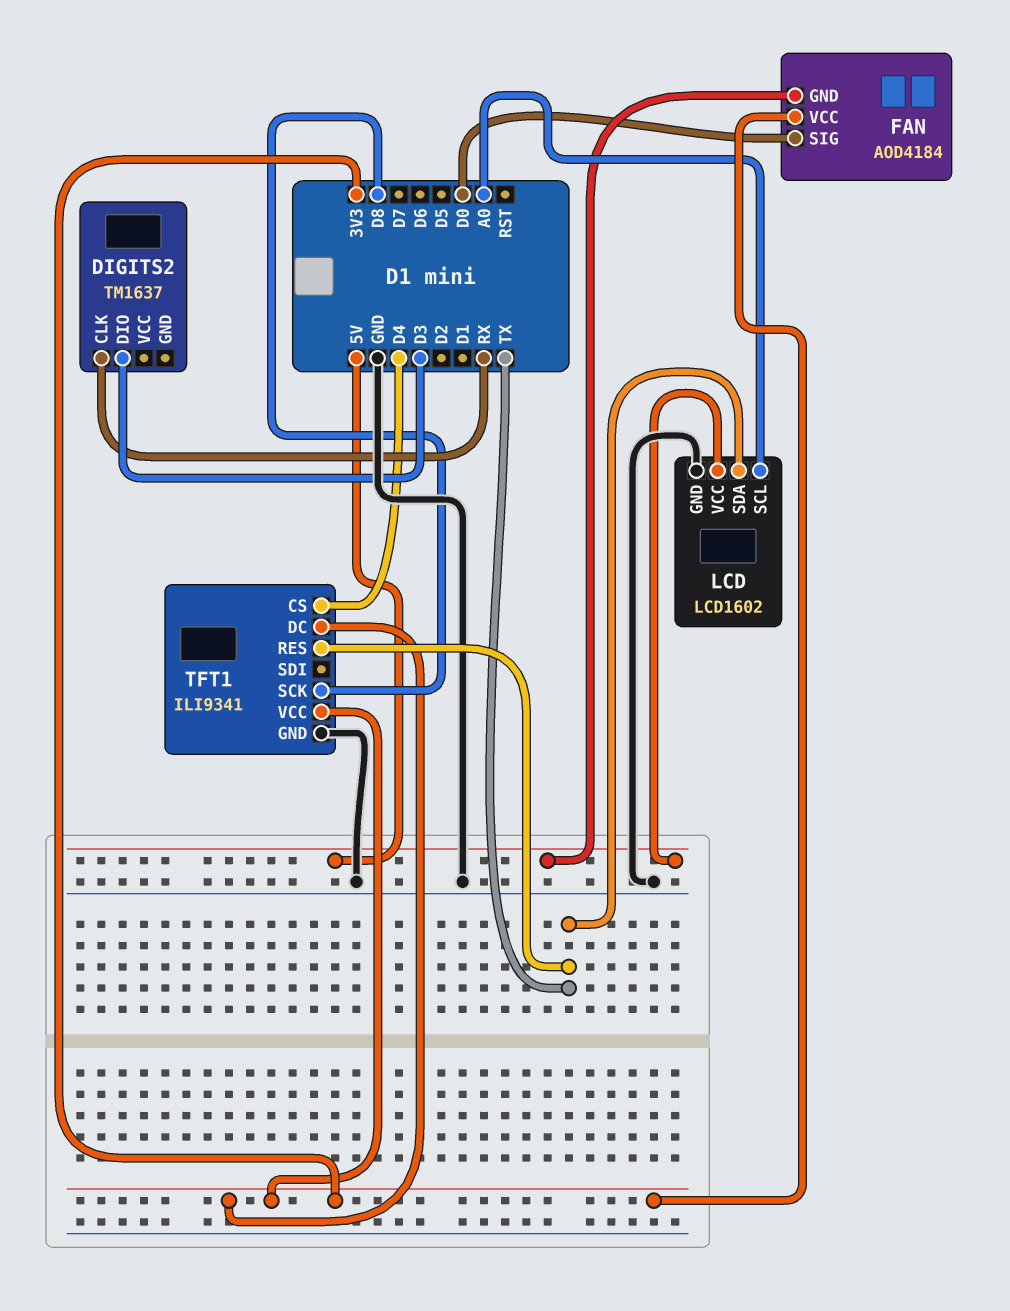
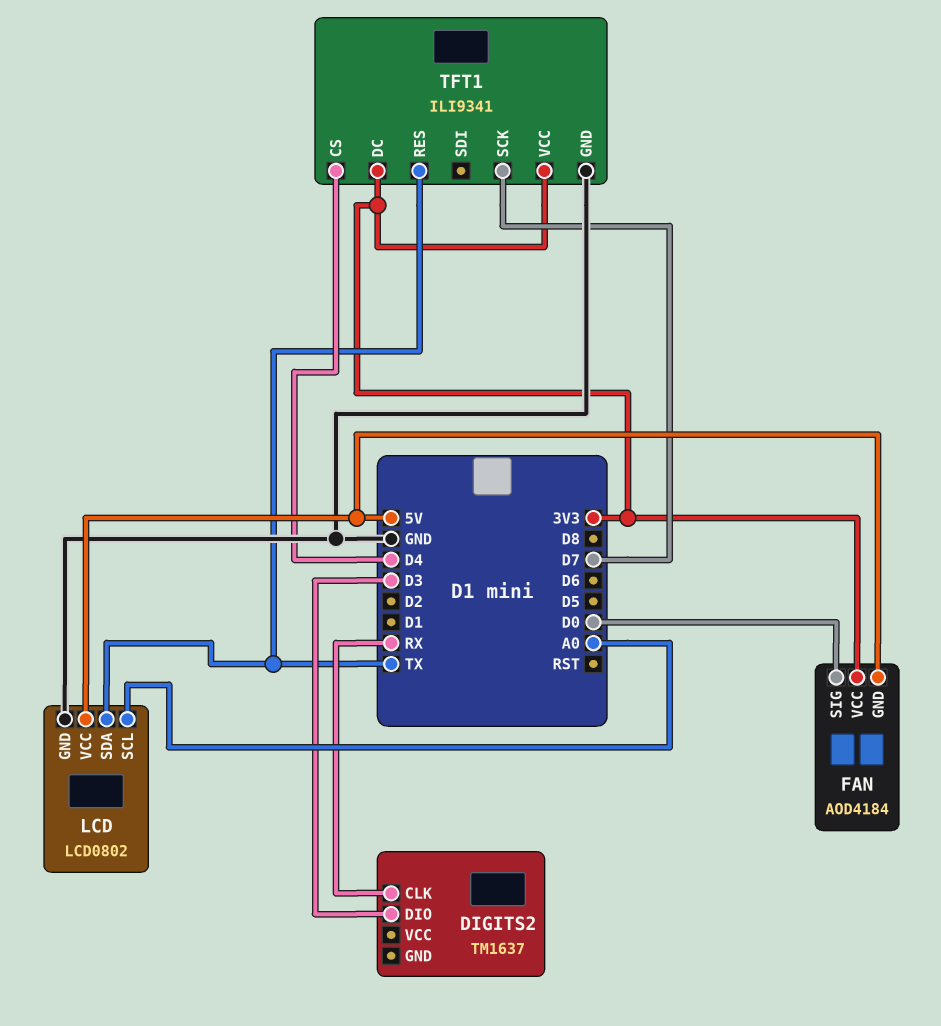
LCD: LCD1602 -> LCD0802
TFT1 pin SCK: D8 -> D7

